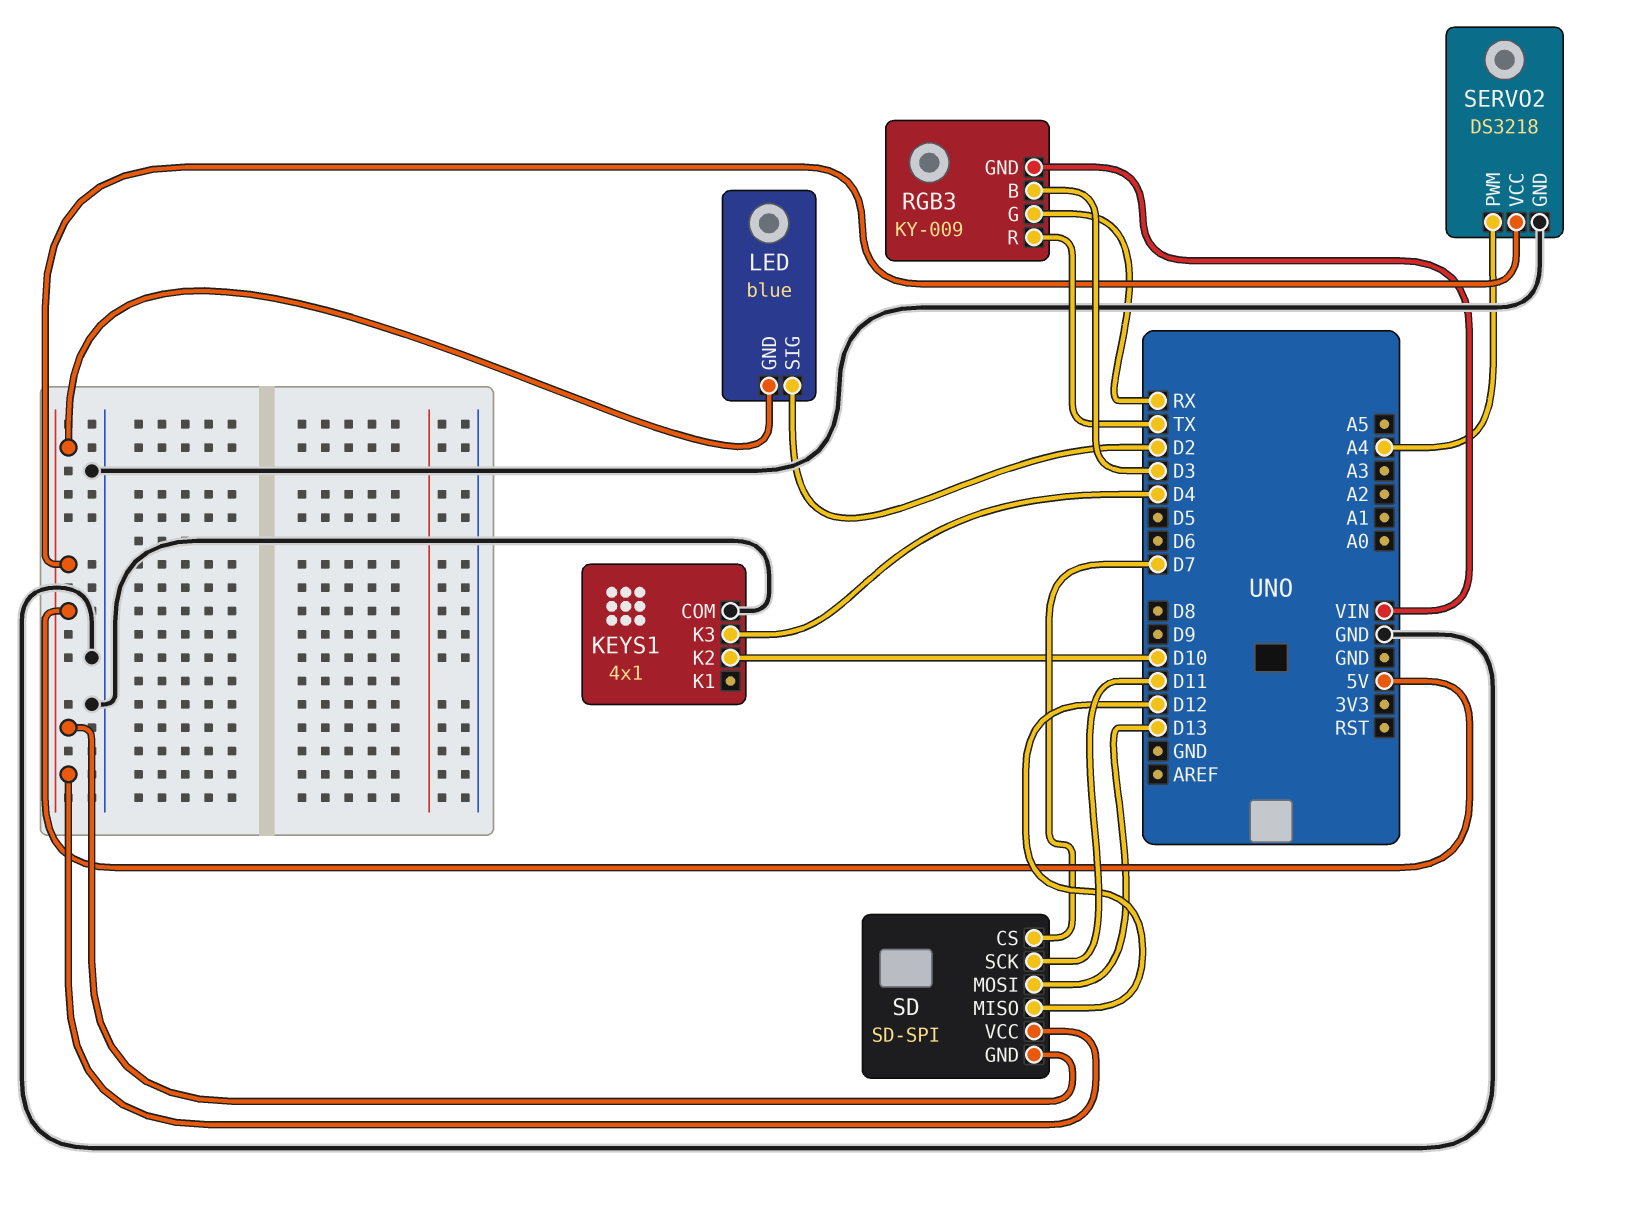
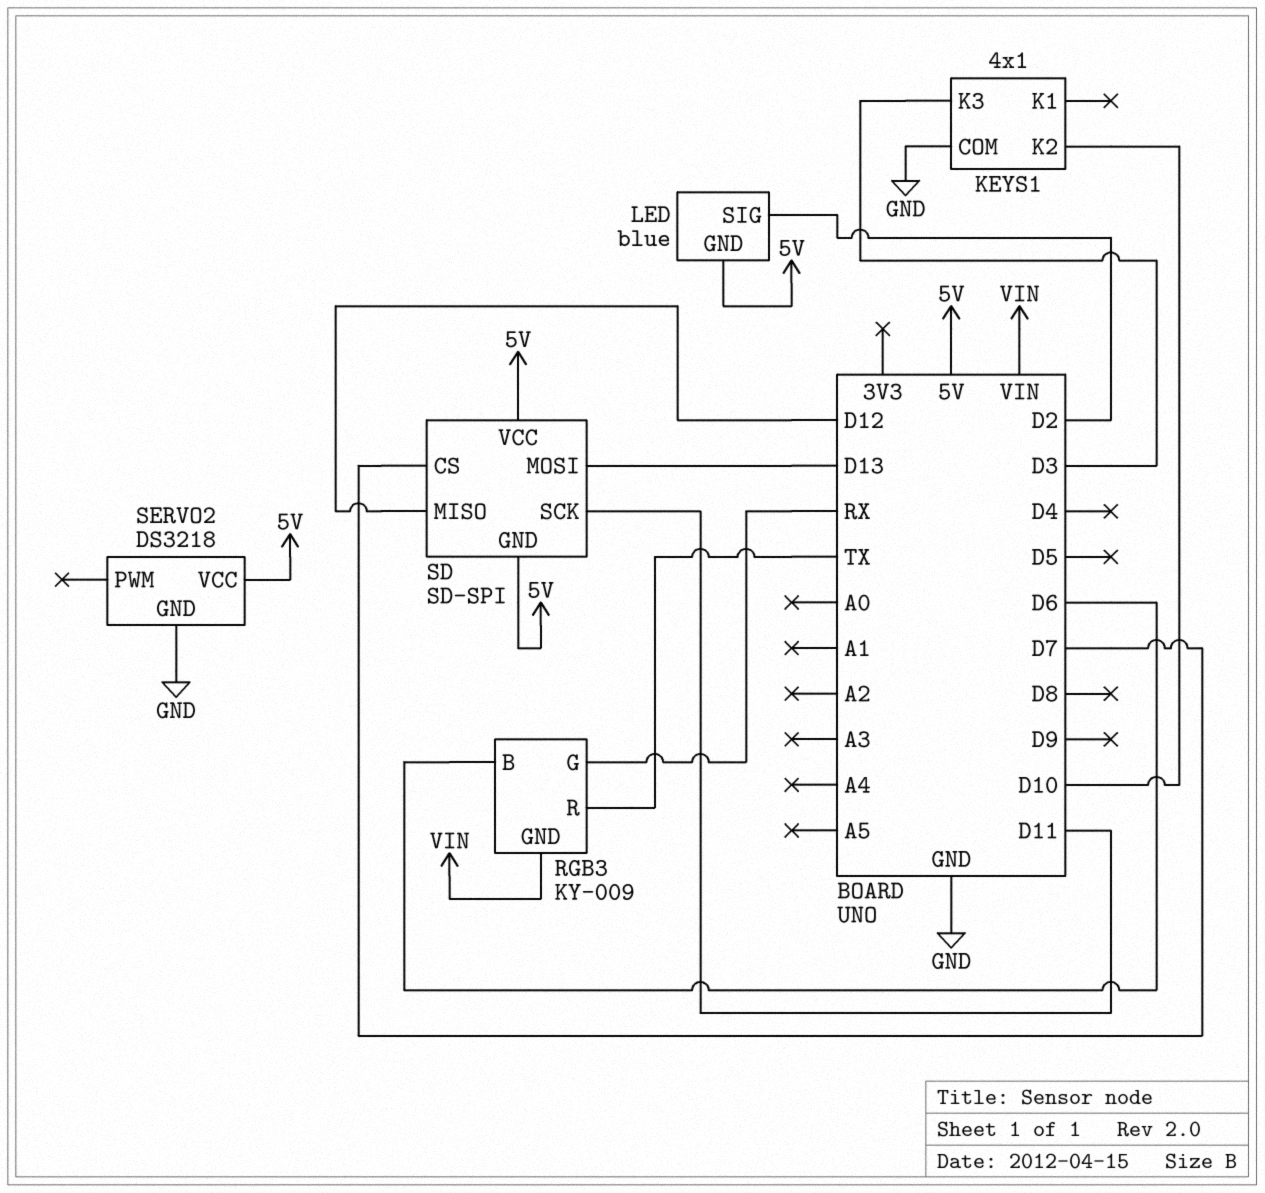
KEYS1 pin K3: D4 -> D3
RGB3 pin B: D3 -> D6
SERVO2 pin PWM: A4 -> none

